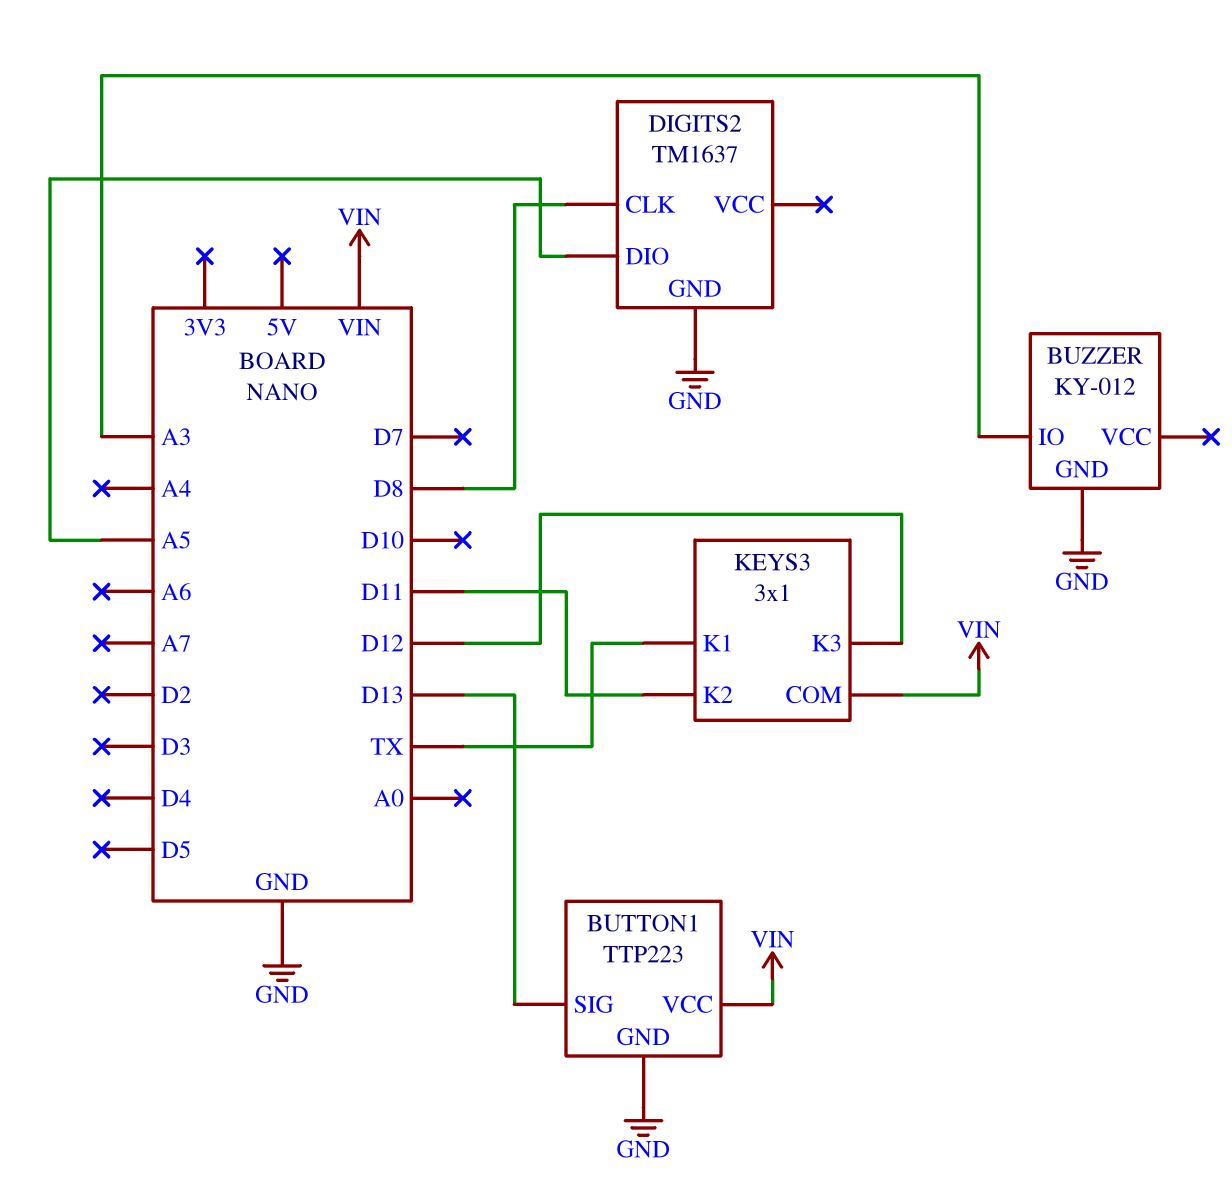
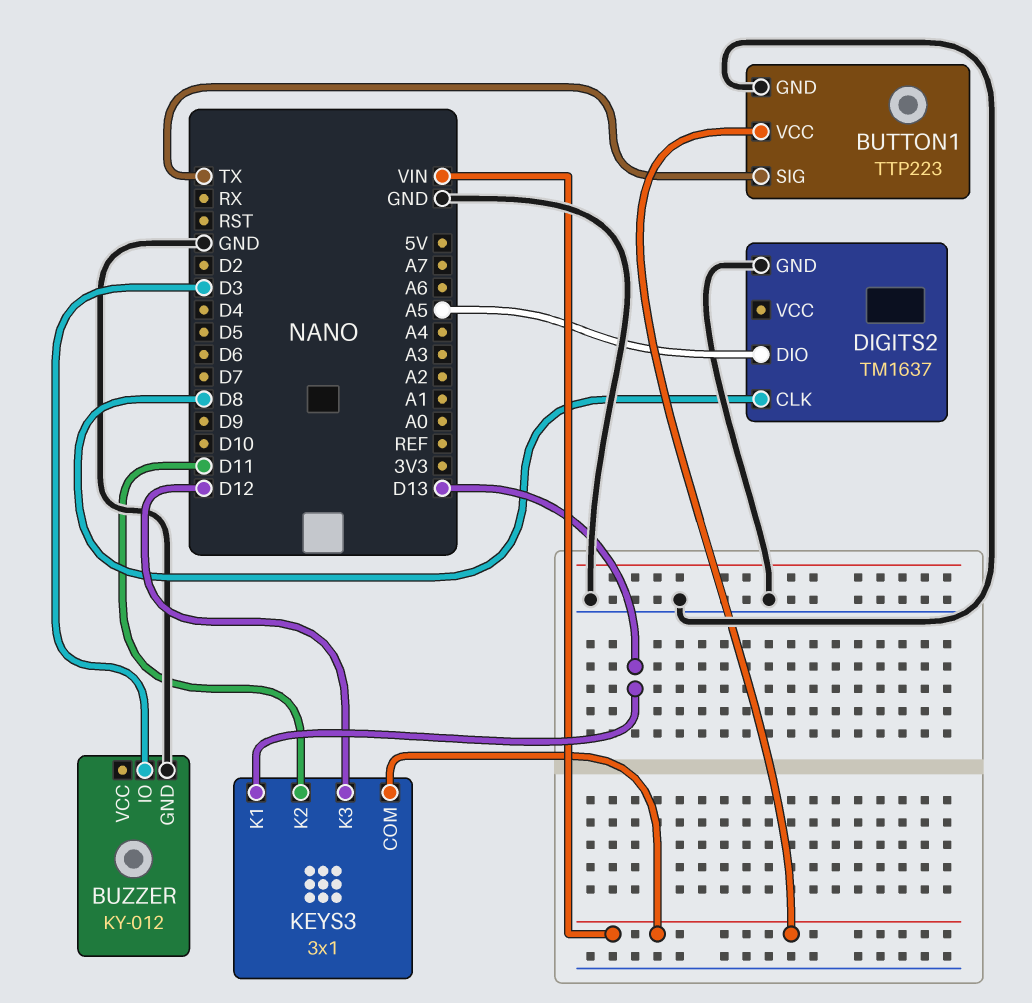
BUTTON1 pin SIG: D13 -> TX
BUZZER pin IO: A3 -> D3
KEYS3 pin K1: TX -> D13

